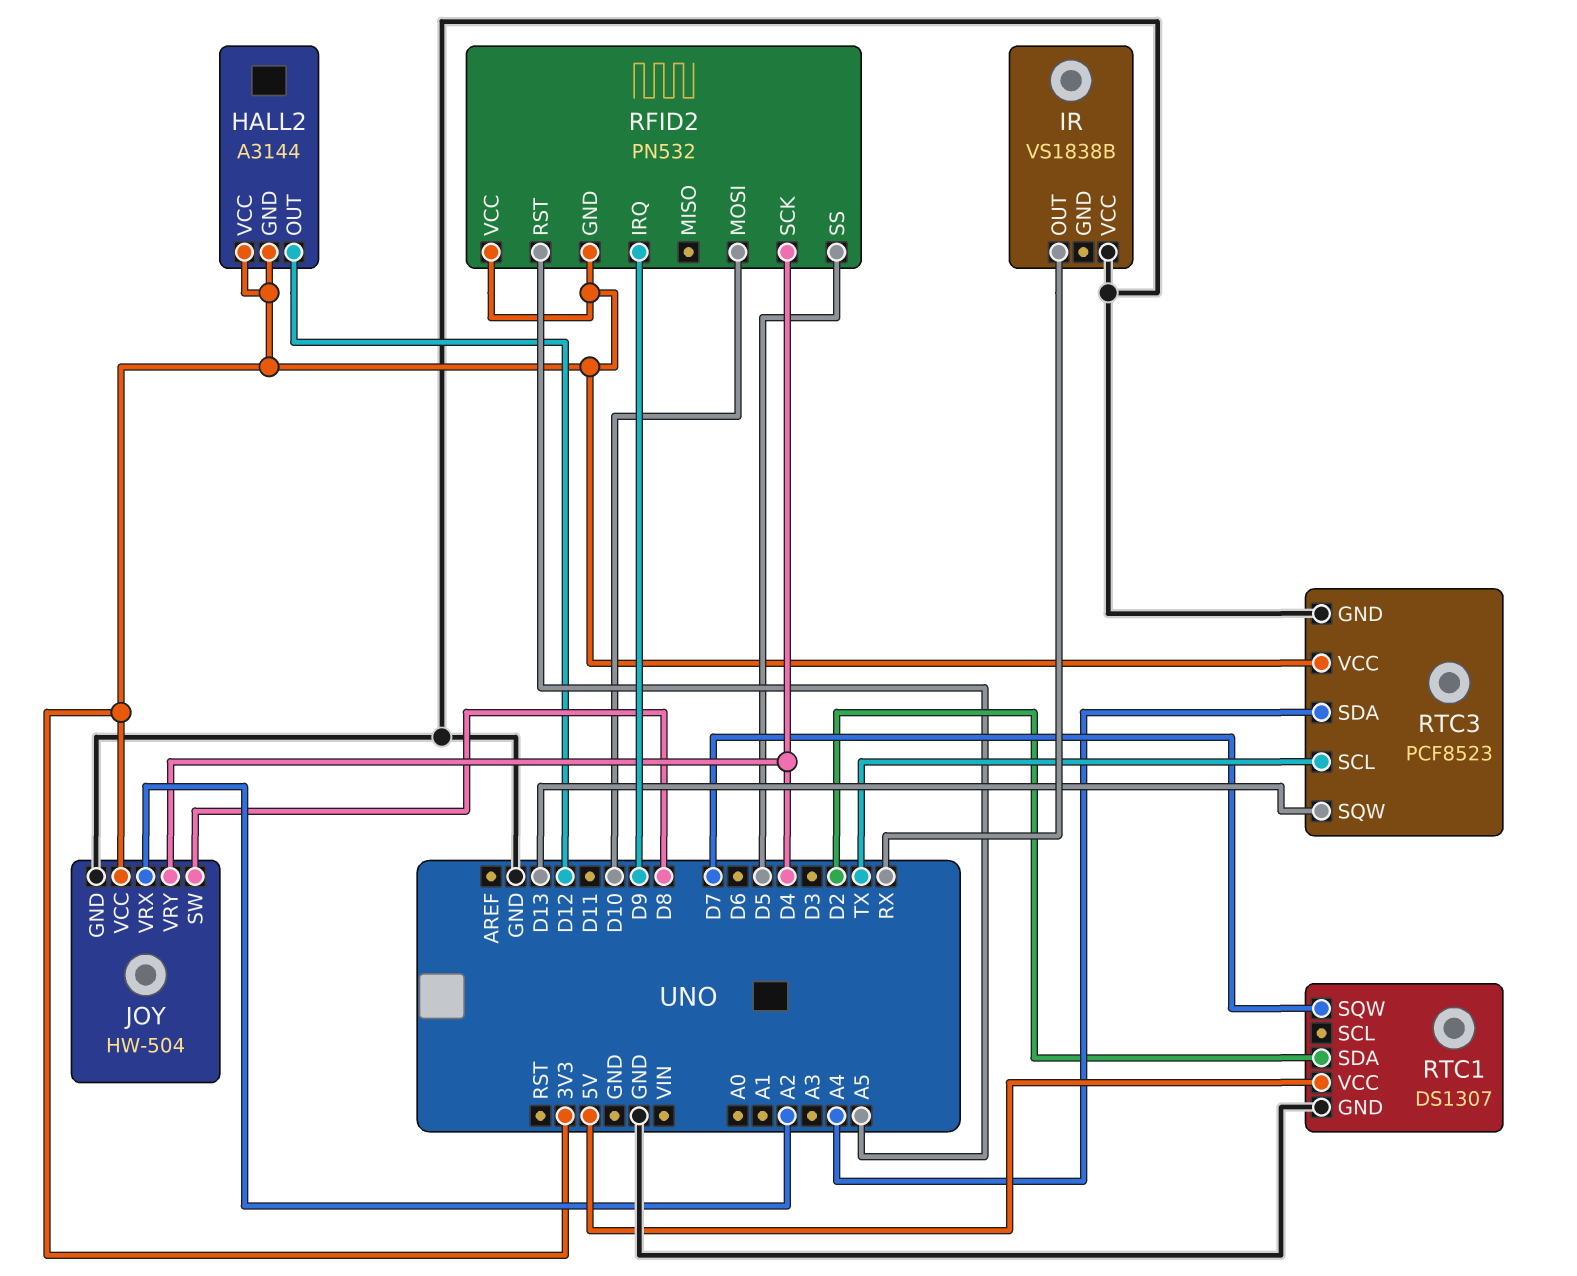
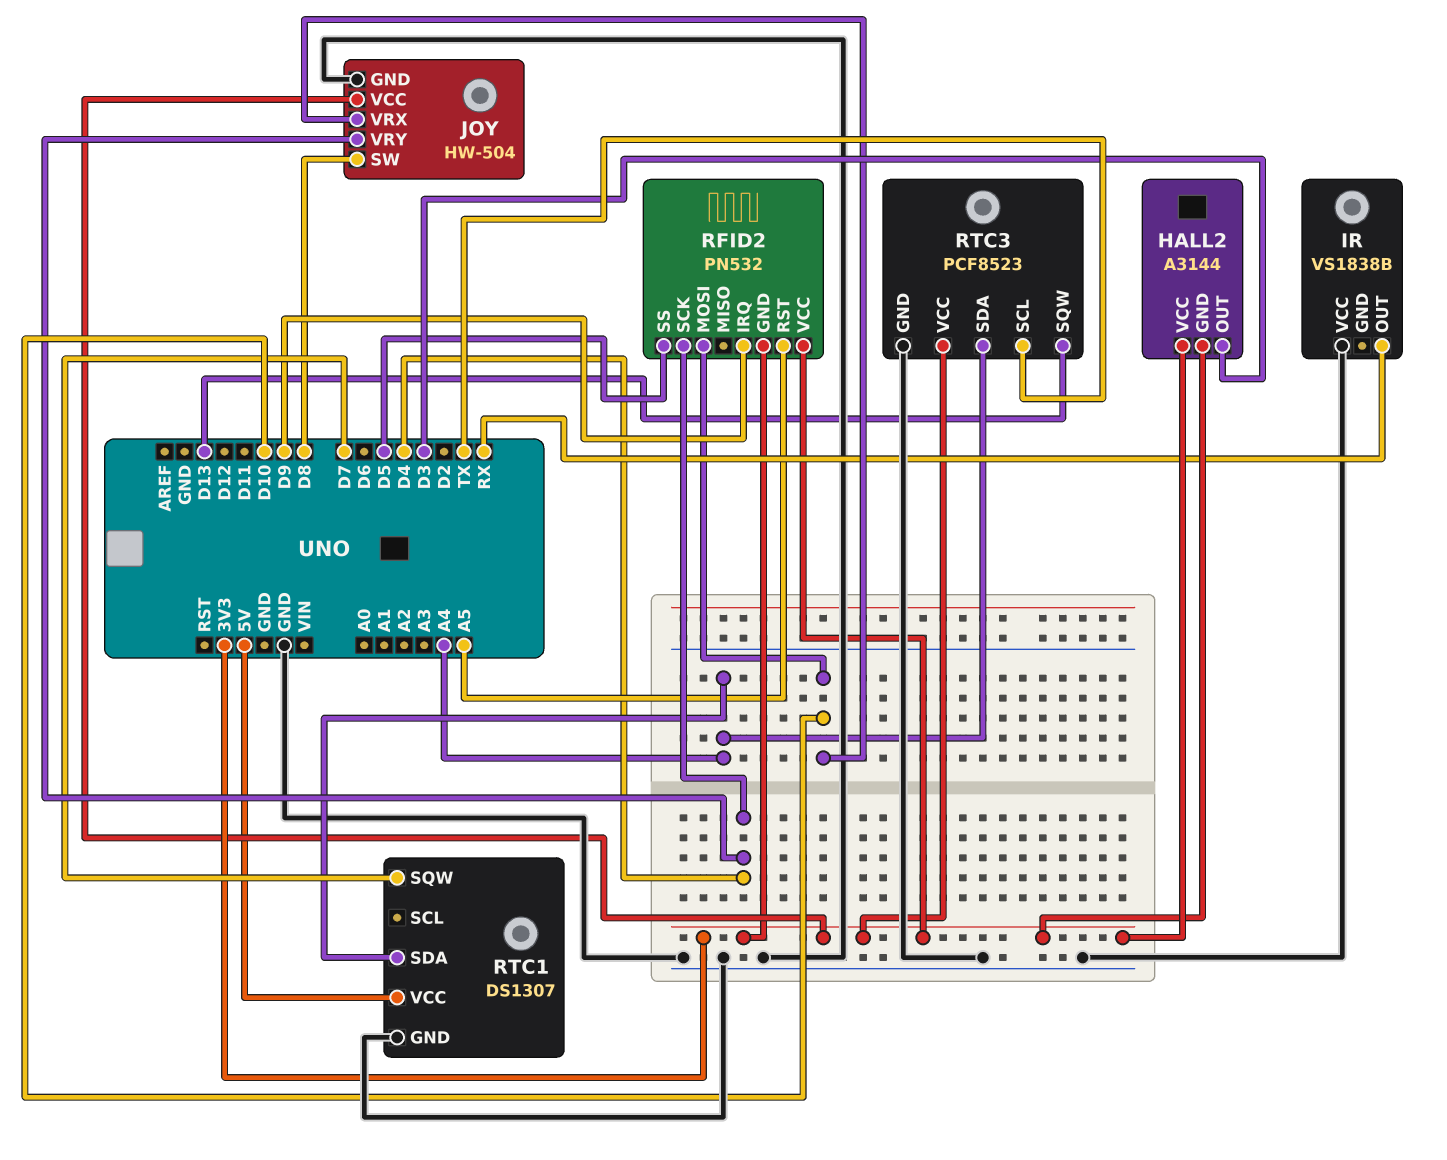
HALL2 pin OUT: D12 -> D3
JOY pin VRX: A2 -> D10
RTC1 pin SDA: D2 -> A4

